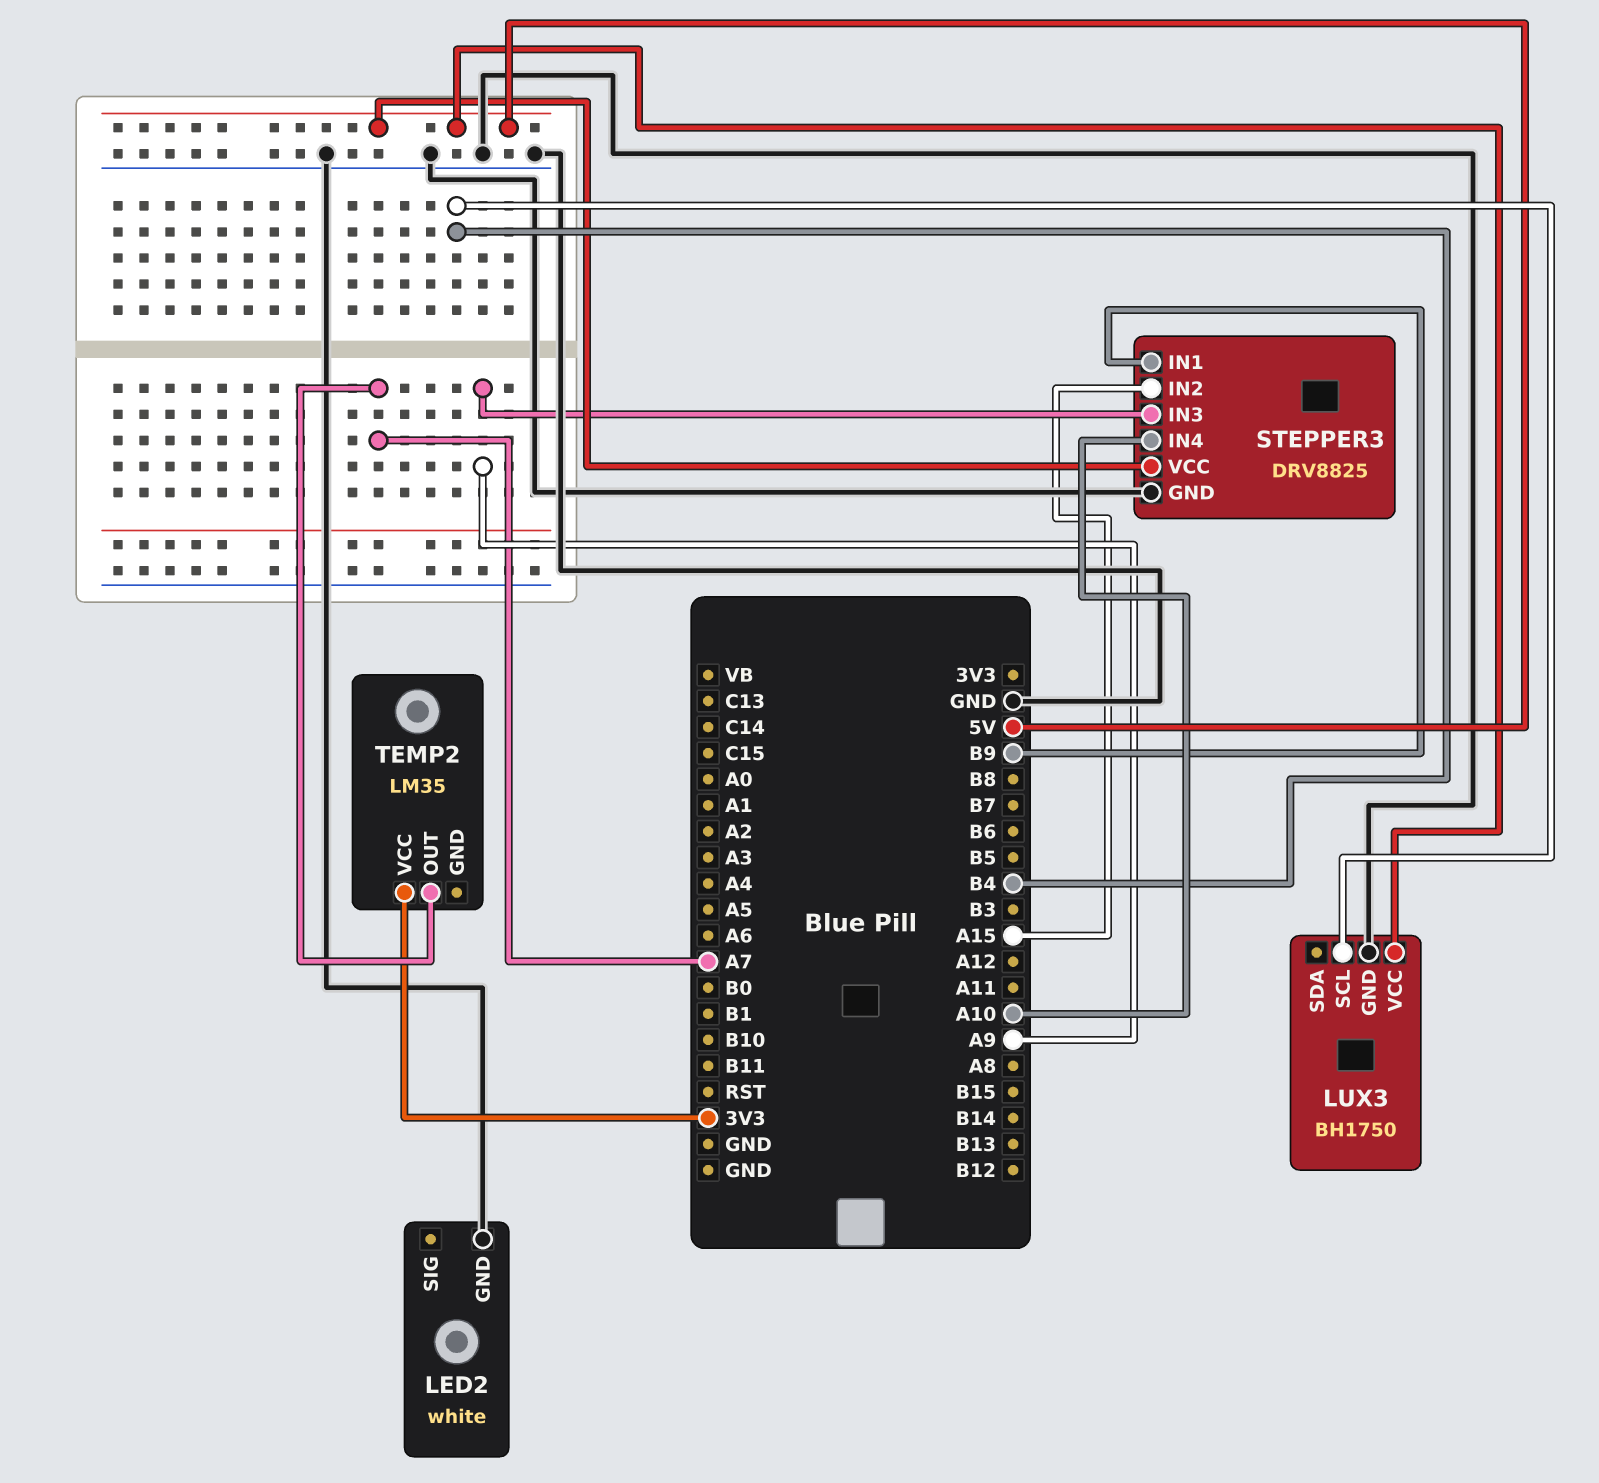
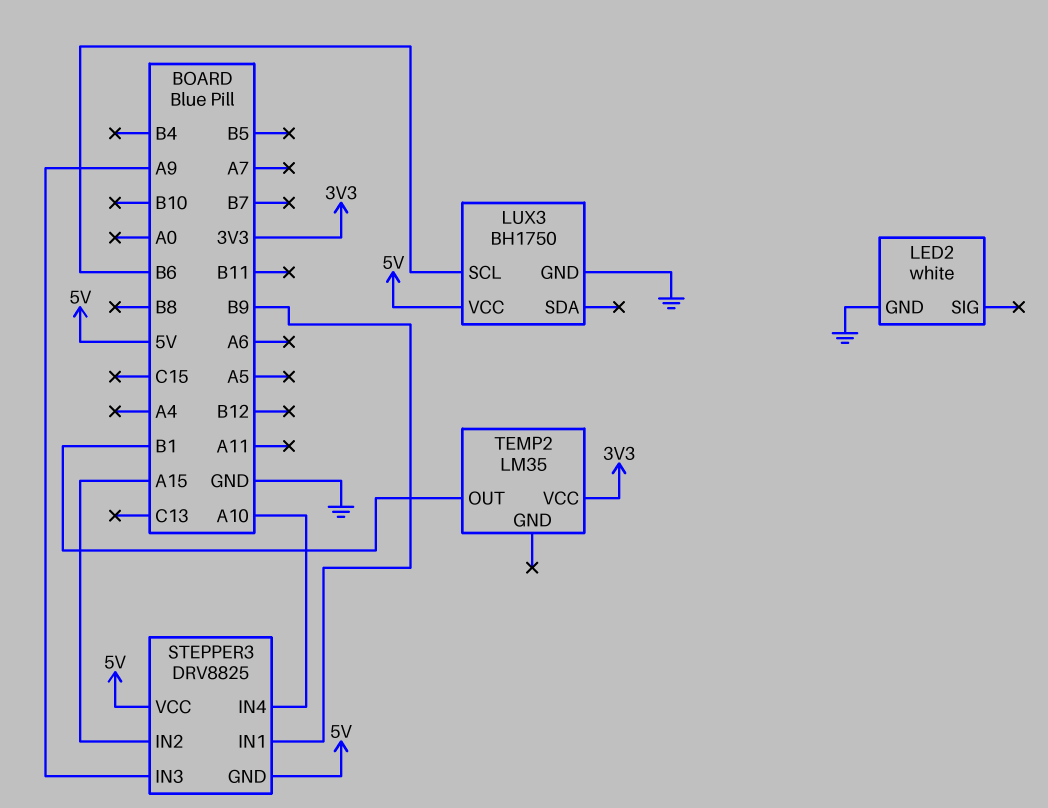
LUX3 pin SCL: B4 -> B6
STEPPER3 pin GND: GND -> 5V
TEMP2 pin OUT: A7 -> B1

